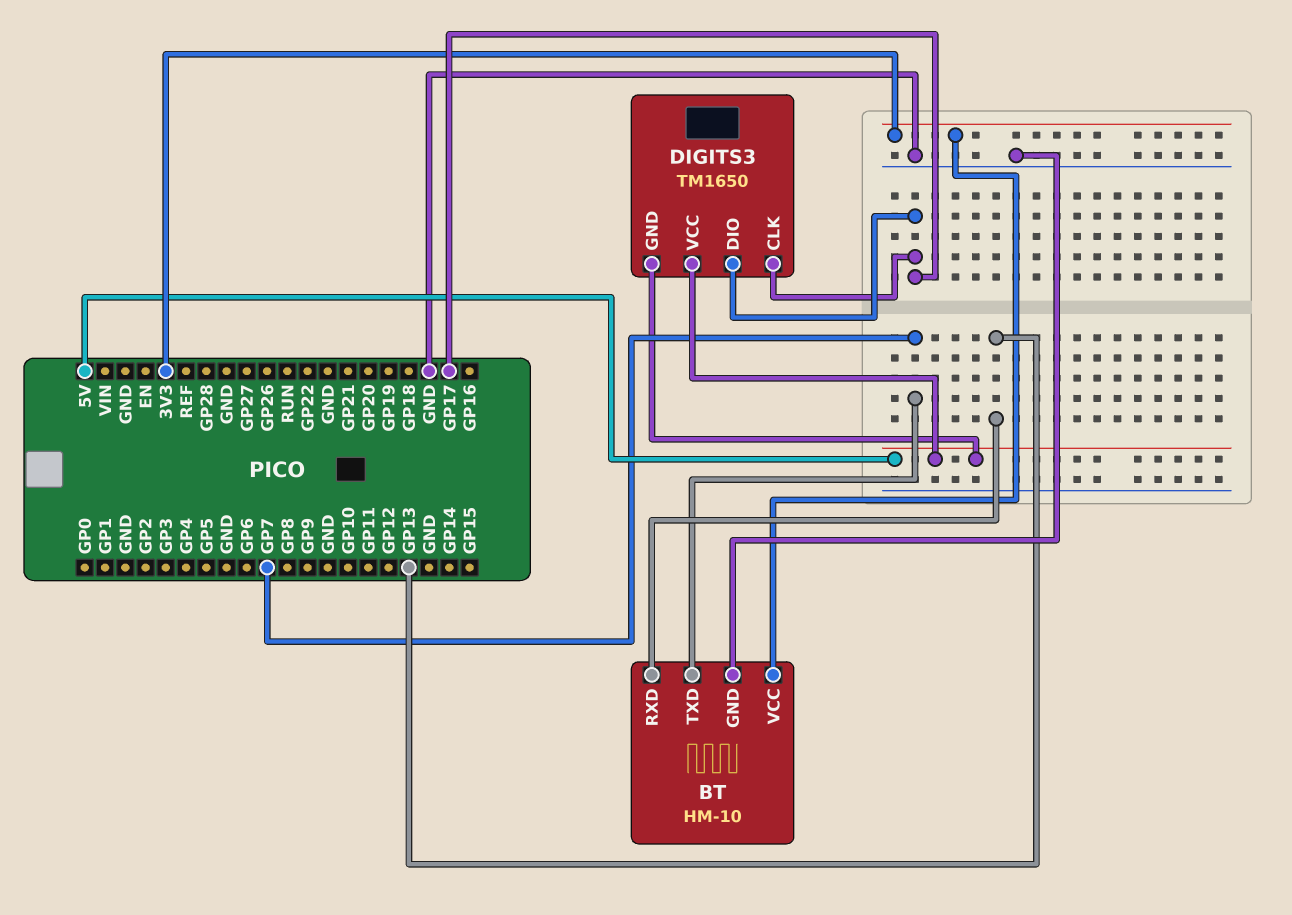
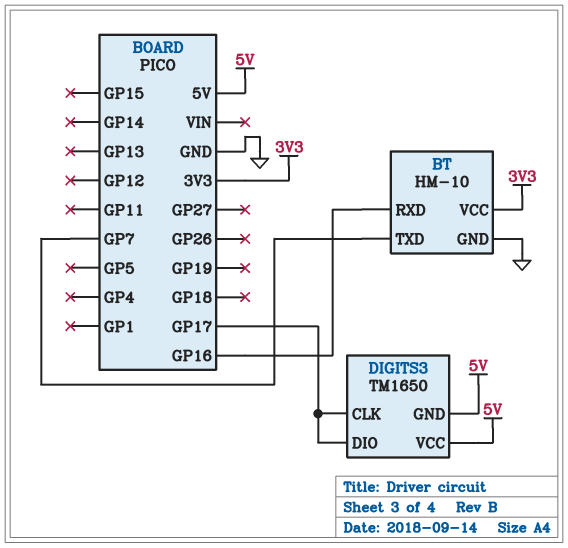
BT pin RXD: GP13 -> GP16

